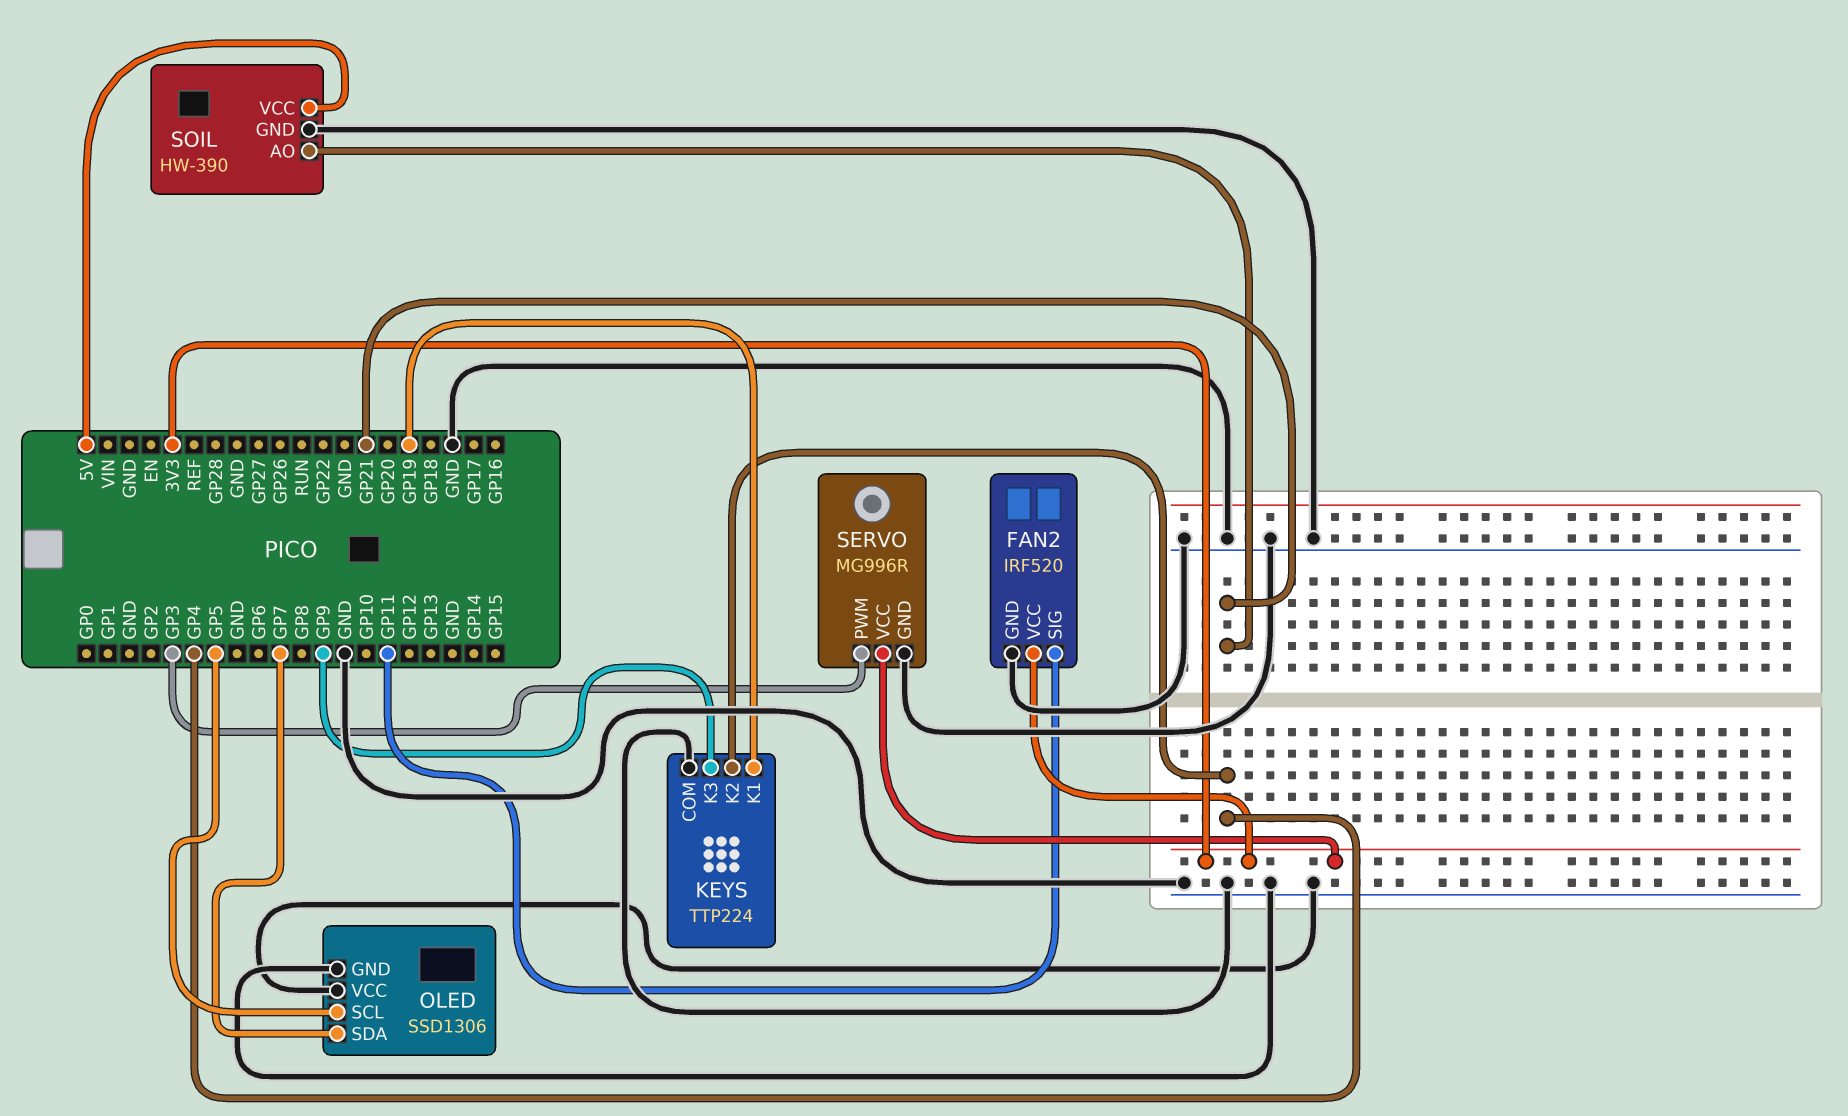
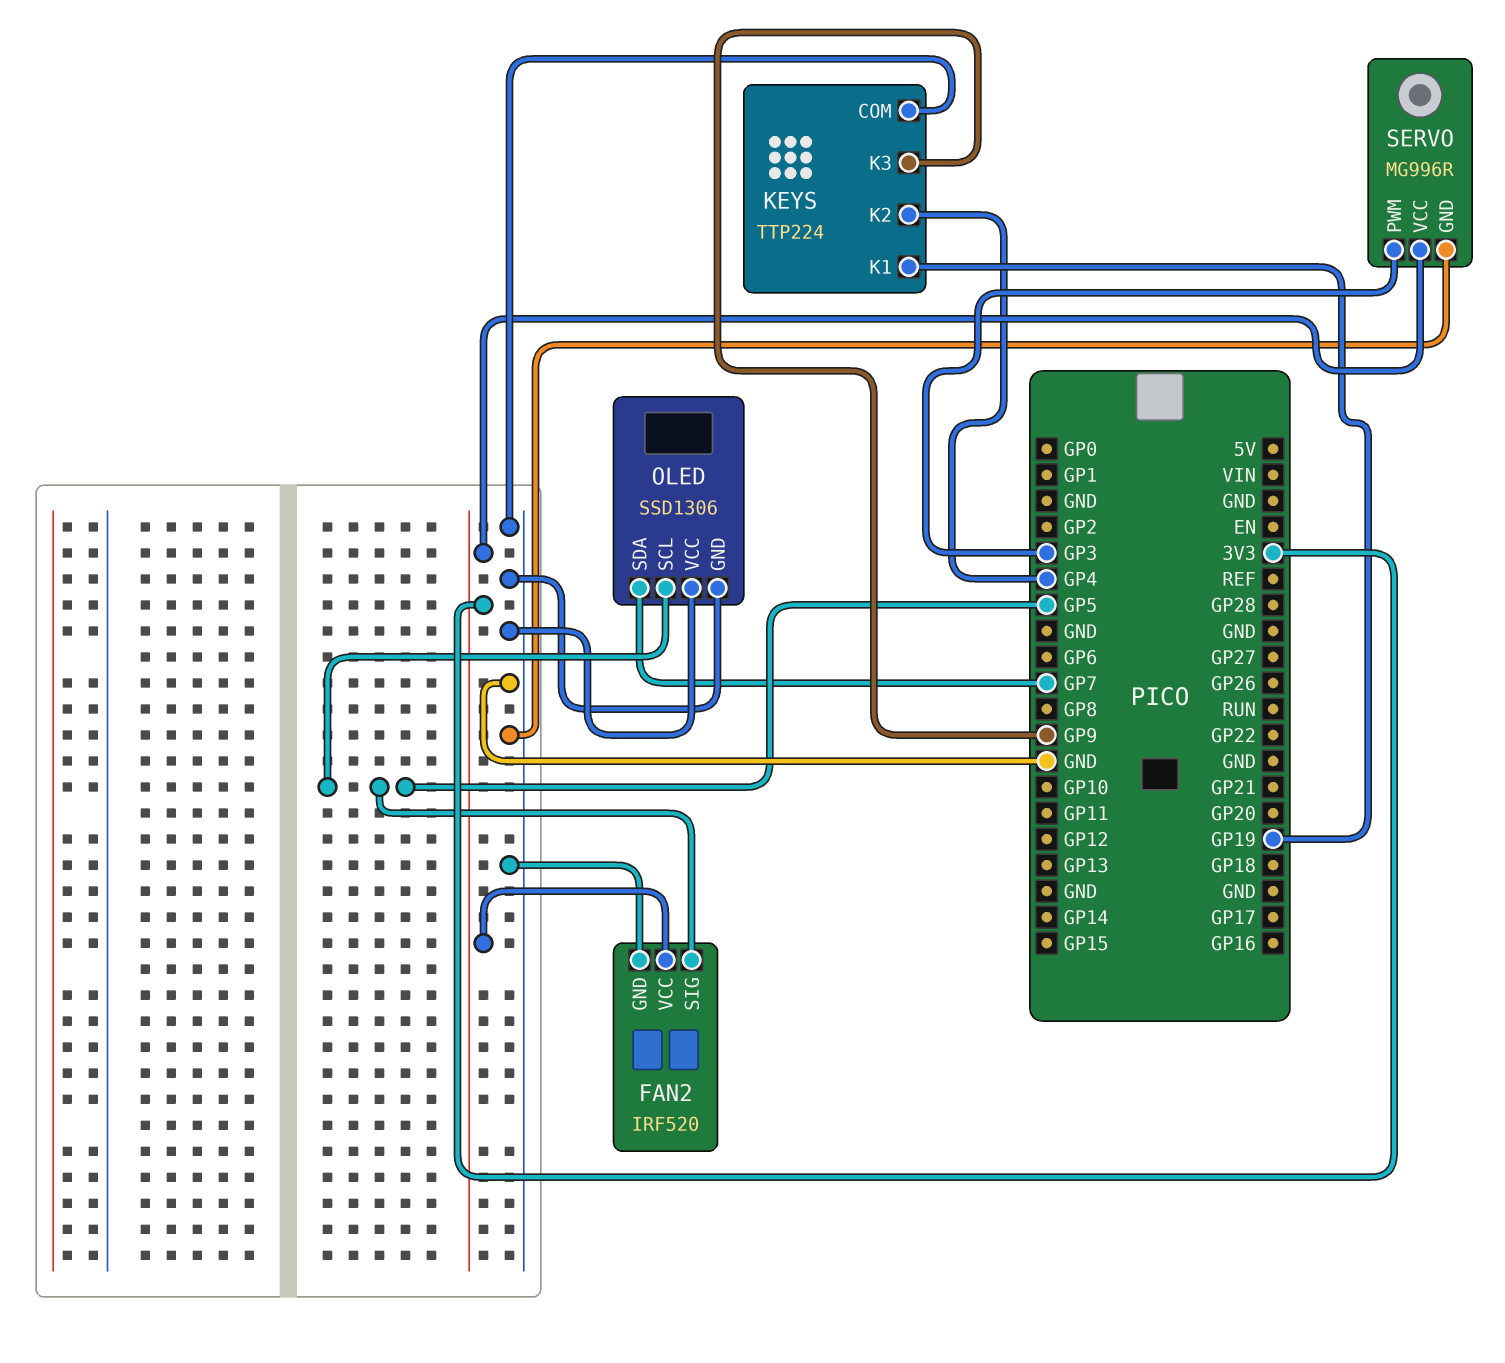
FAN2 pin SIG: GP11 -> GP5
SOIL: HW-390 -> none
SOIL pin AO: GP21 -> none
SOIL pin GND: GND -> none
SOIL pin VCC: 5V -> none

